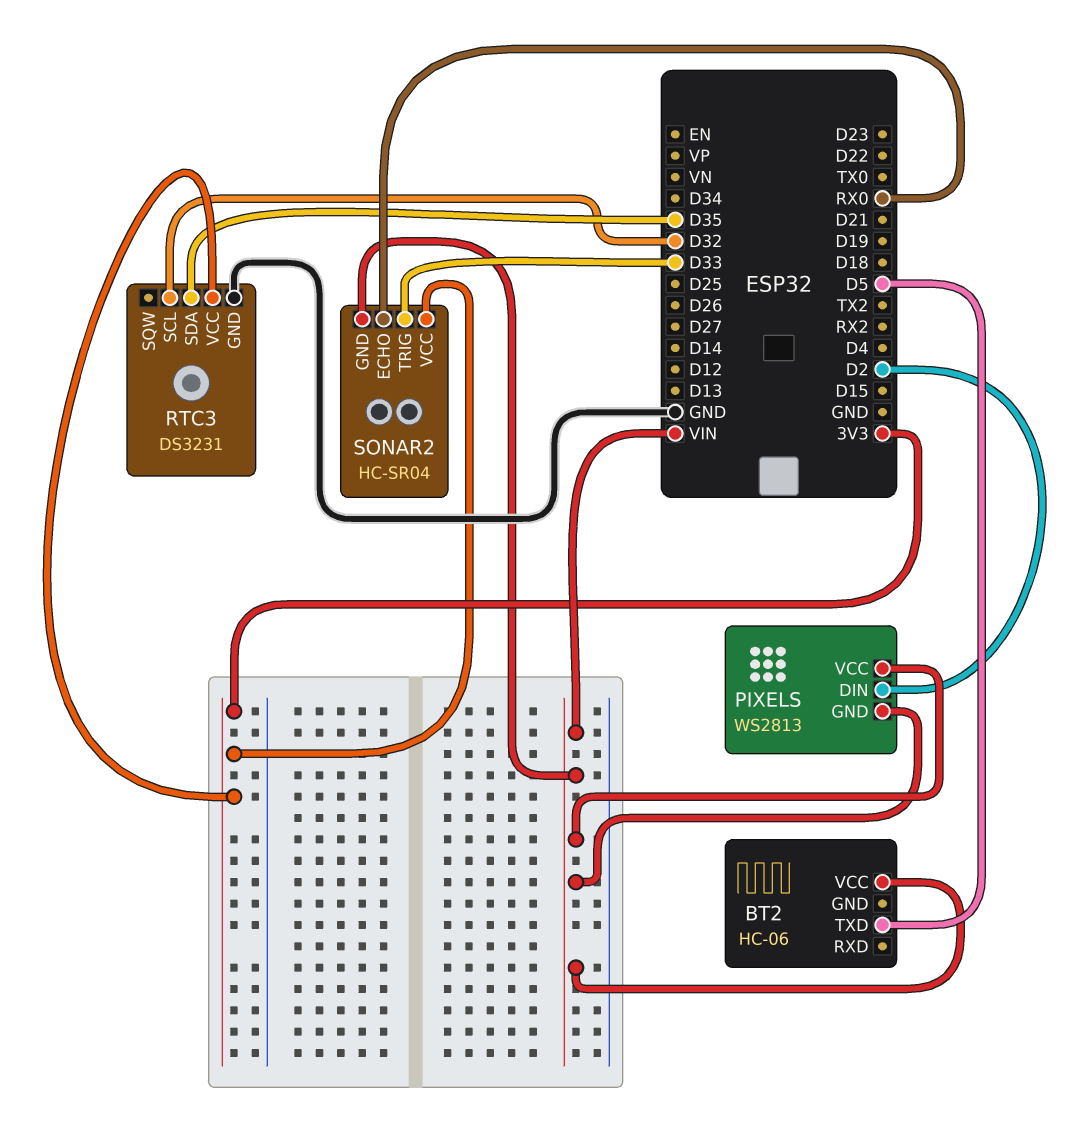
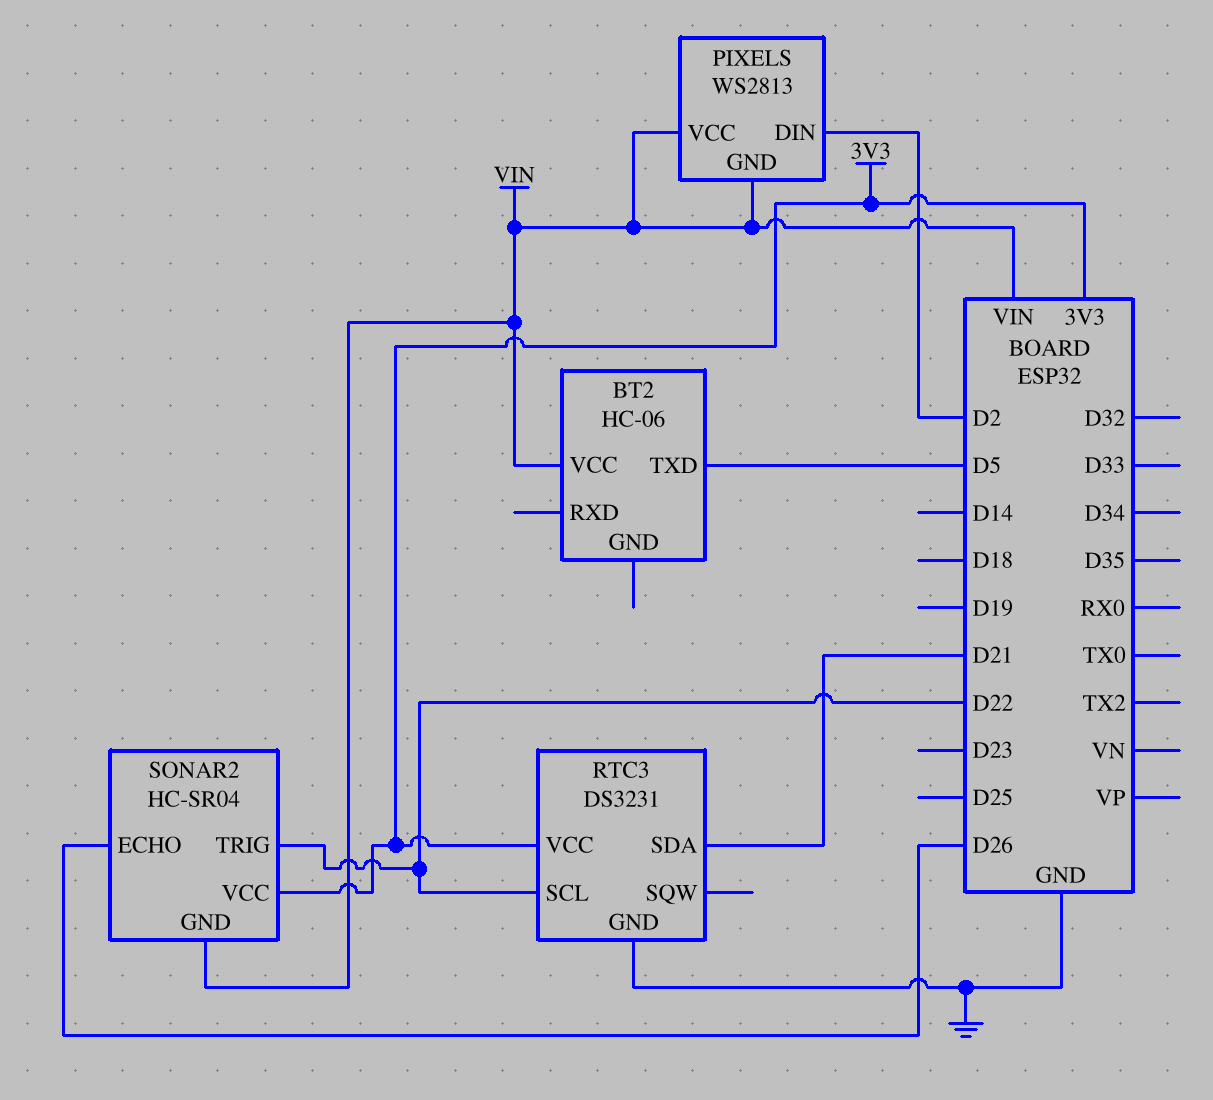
RTC3 pin SCL: D32 -> D22
RTC3 pin SDA: D35 -> D21
SONAR2 pin ECHO: RX0 -> D26
SONAR2 pin TRIG: D33 -> D22

